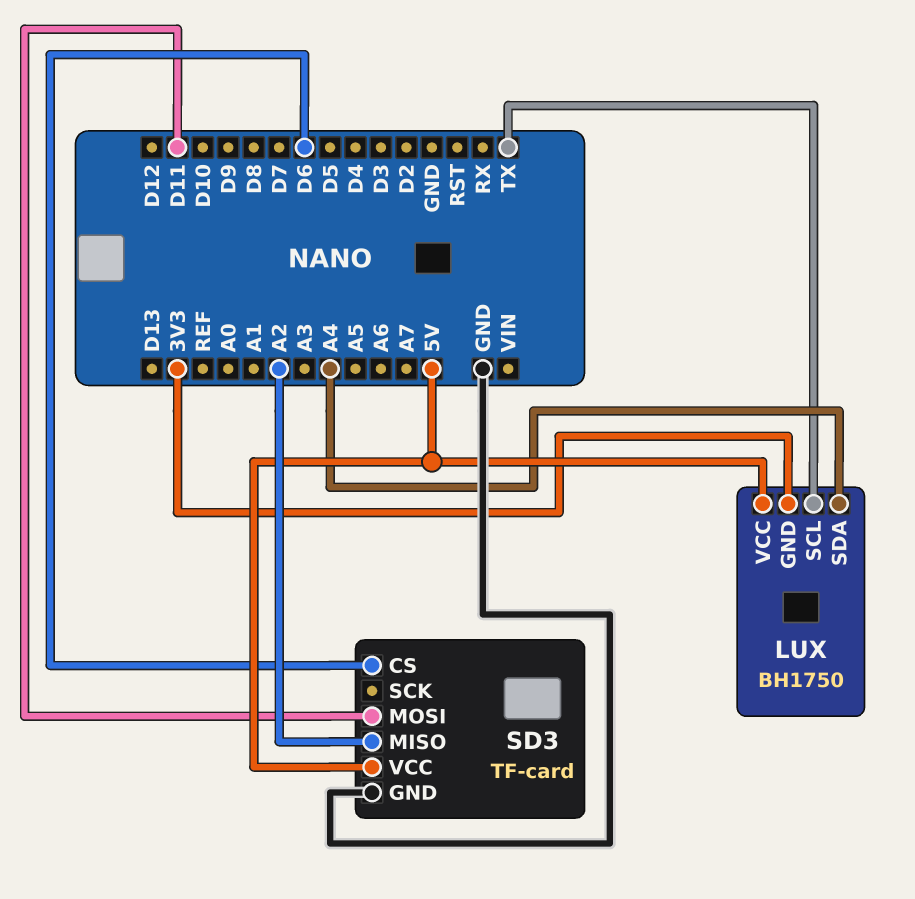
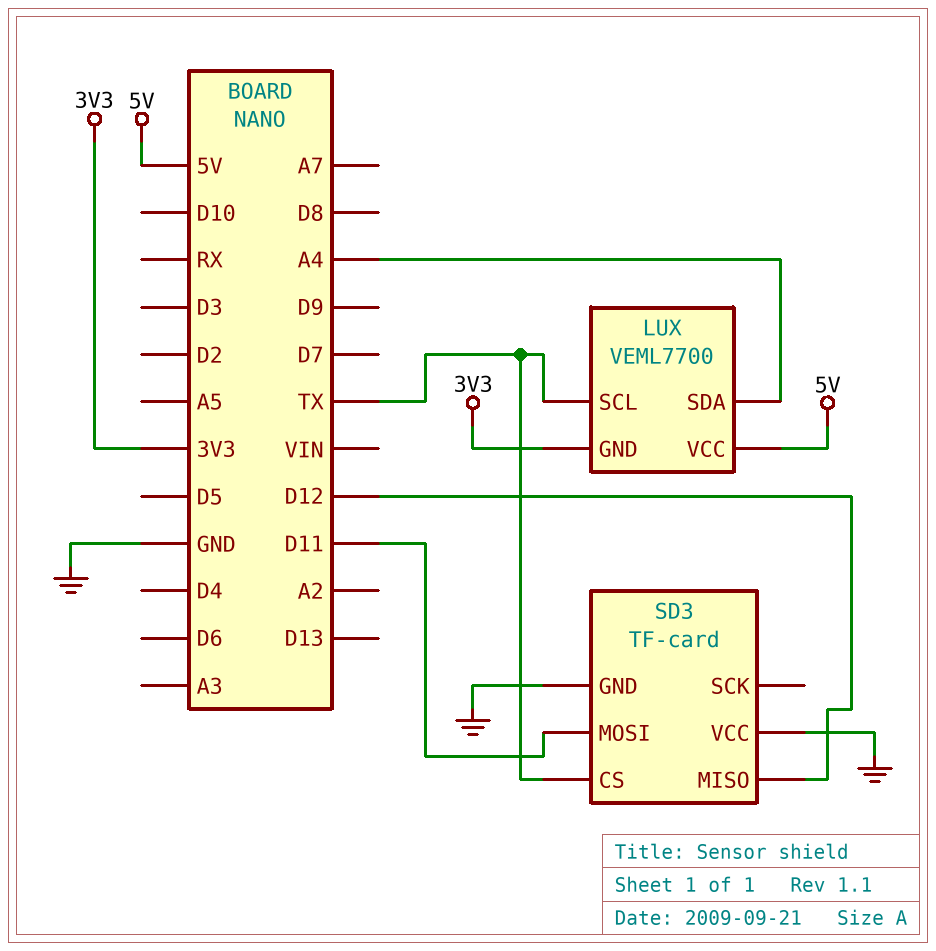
LUX: BH1750 -> VEML7700
SD3 pin CS: D6 -> TX
SD3 pin MISO: A2 -> D12
SD3 pin VCC: 5V -> GND

